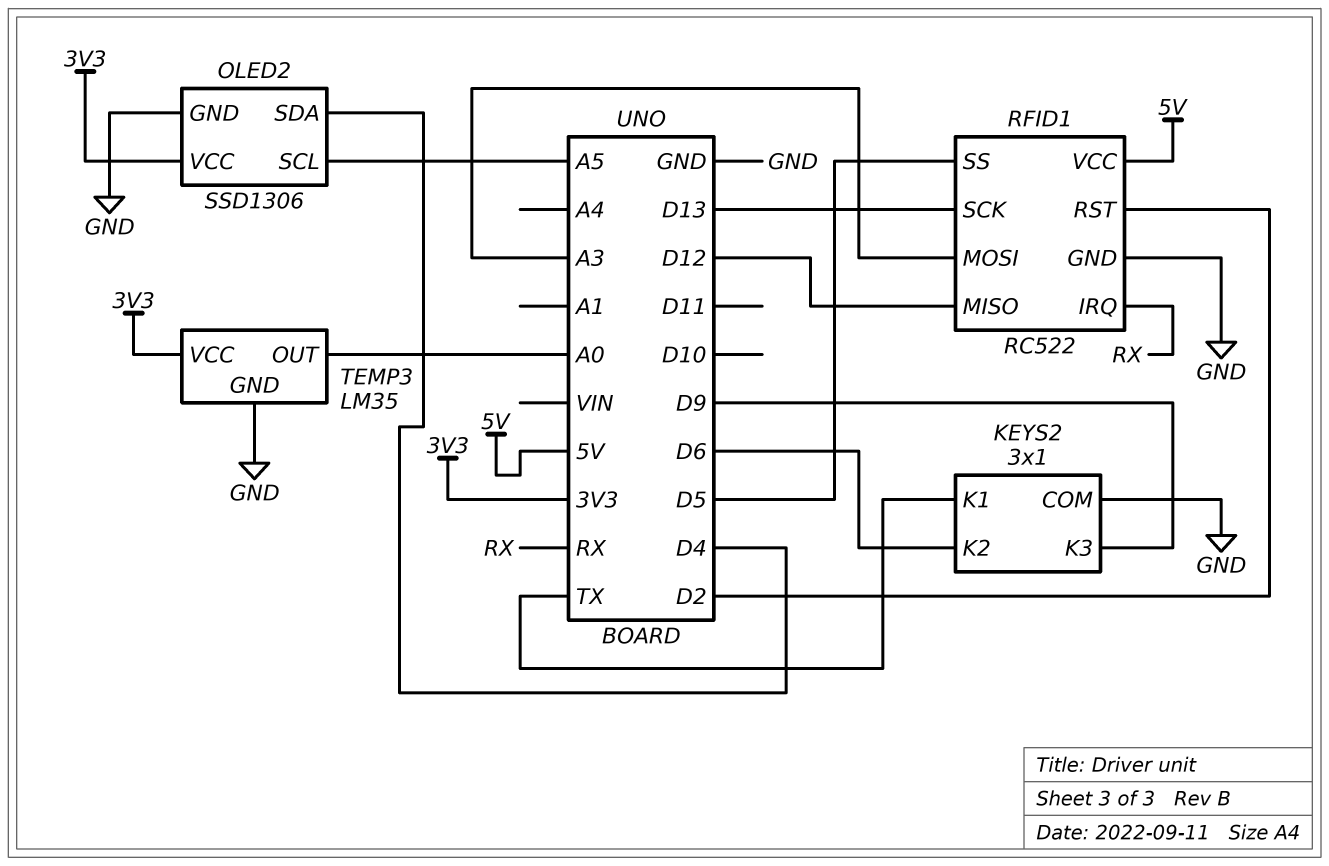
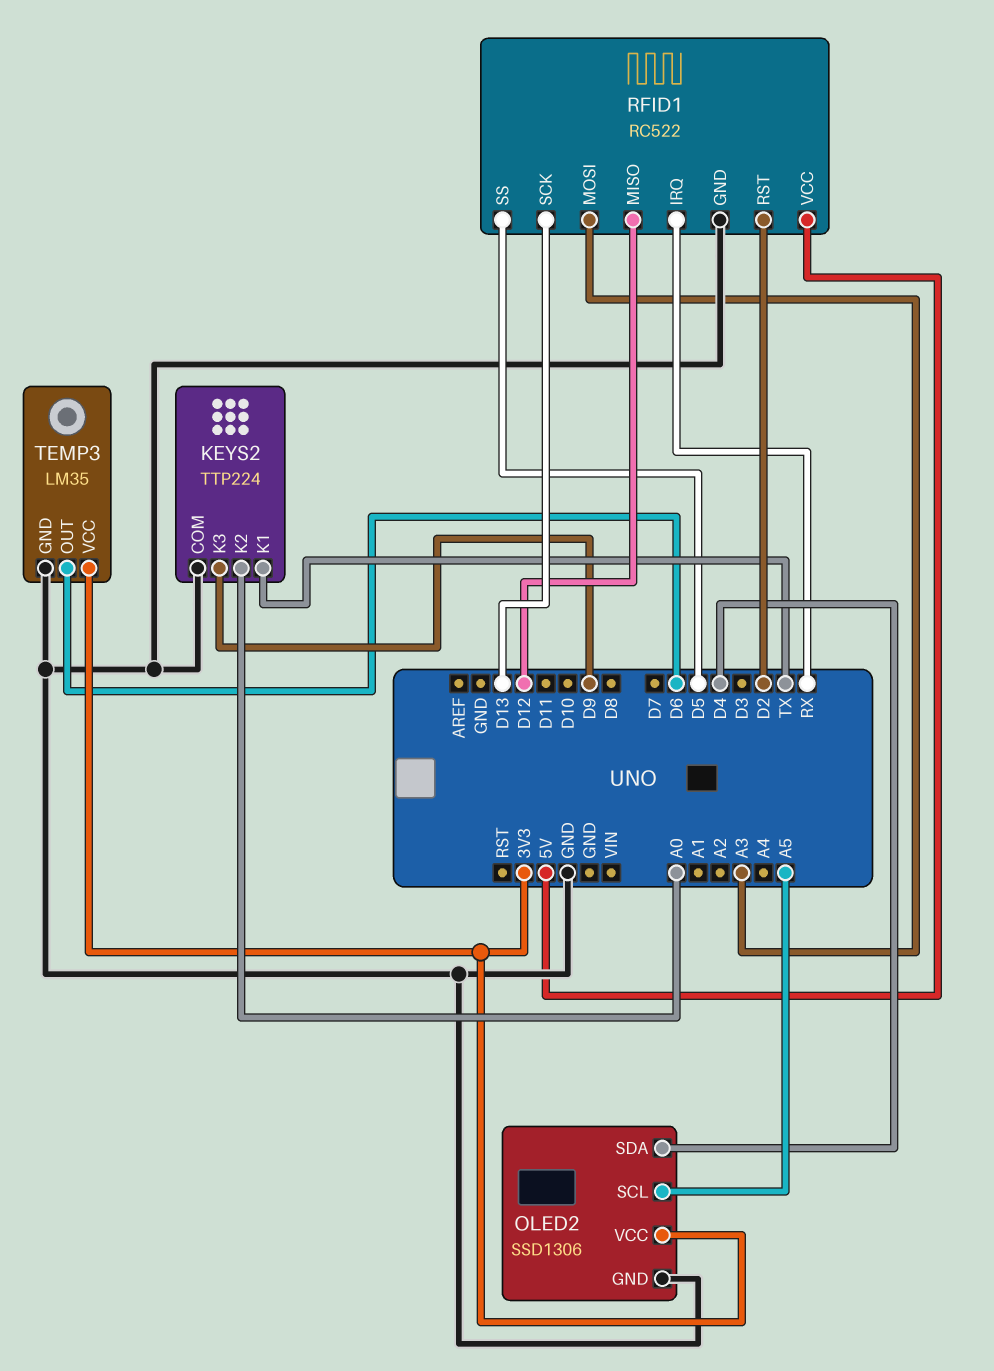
KEYS2: 3x1 -> TTP224
KEYS2 pin K2: D6 -> A0
TEMP3 pin OUT: A0 -> D6

